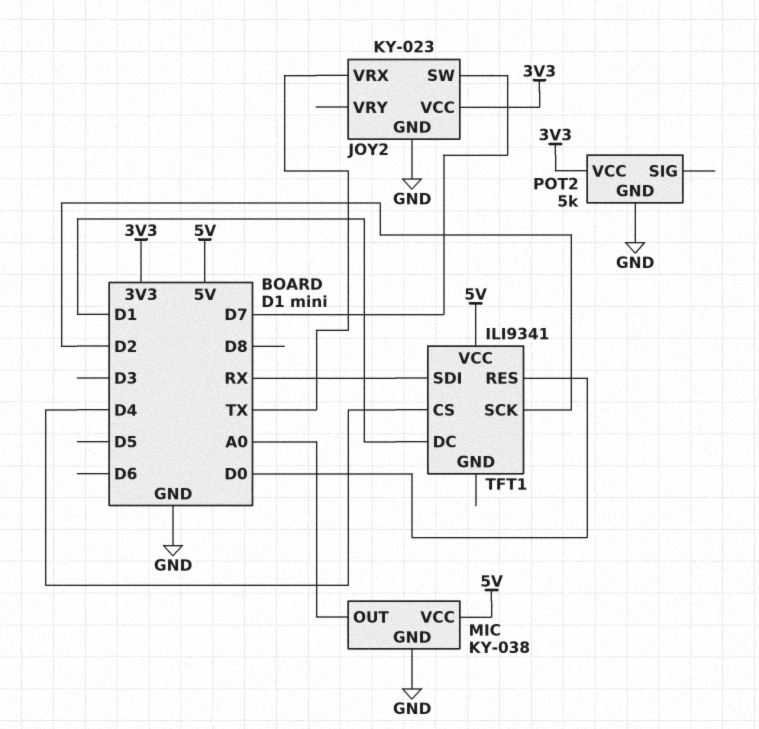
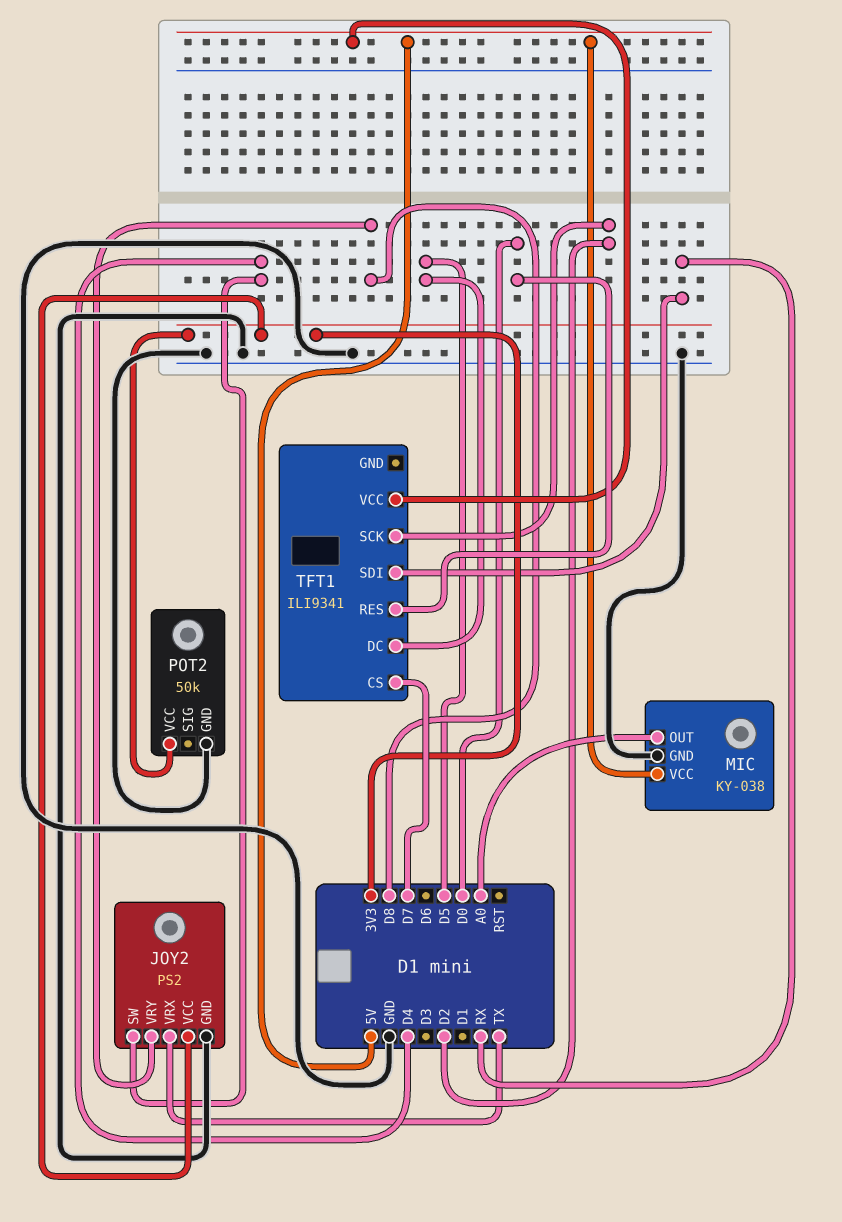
JOY2: KY-023 -> PS2
JOY2 pin SW: D7 -> D4
JOY2 pin VRY: none -> D8
POT2: 5k -> 50k
TFT1 pin CS: D4 -> D7
TFT1 pin DC: D1 -> D5

